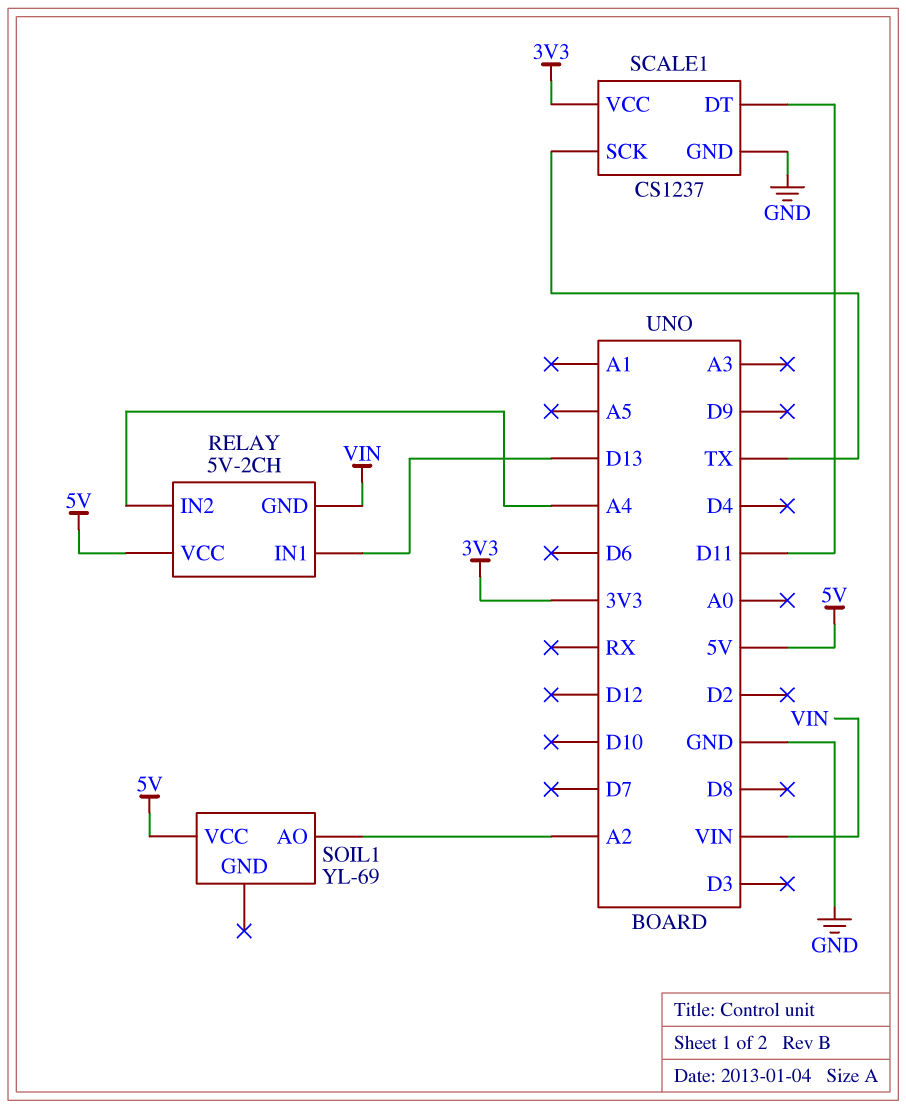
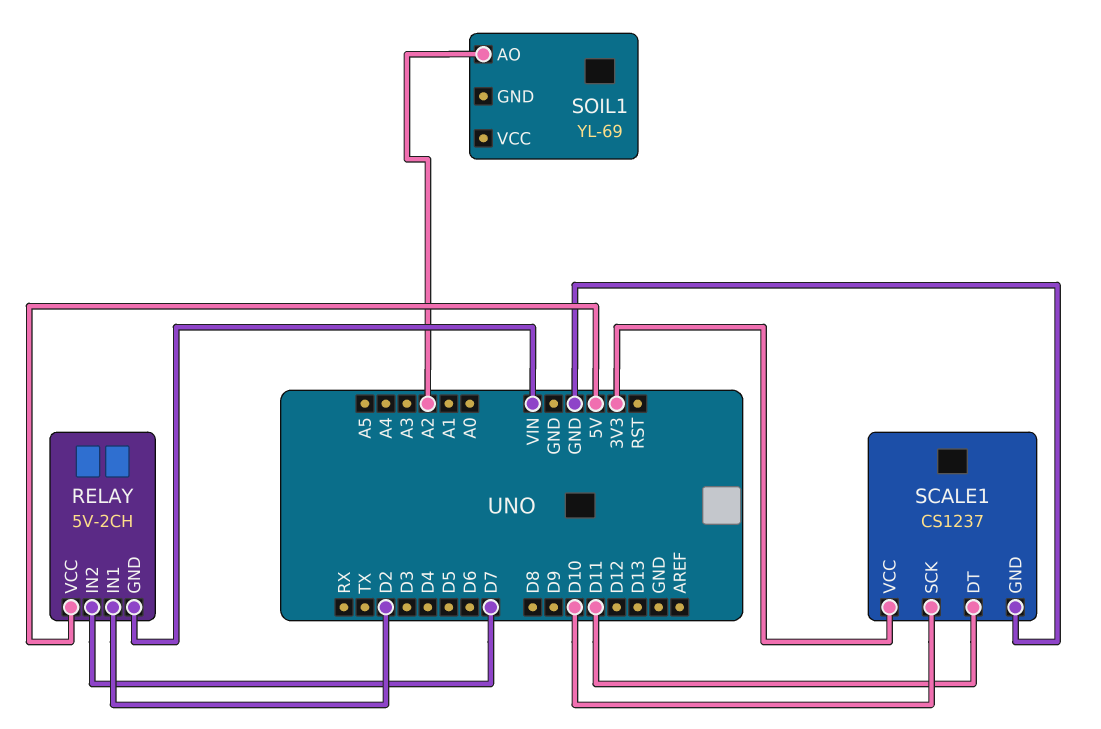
RELAY pin IN1: D13 -> D2
RELAY pin IN2: A4 -> D7
SCALE1 pin SCK: TX -> D10
SOIL1 pin VCC: 5V -> none

